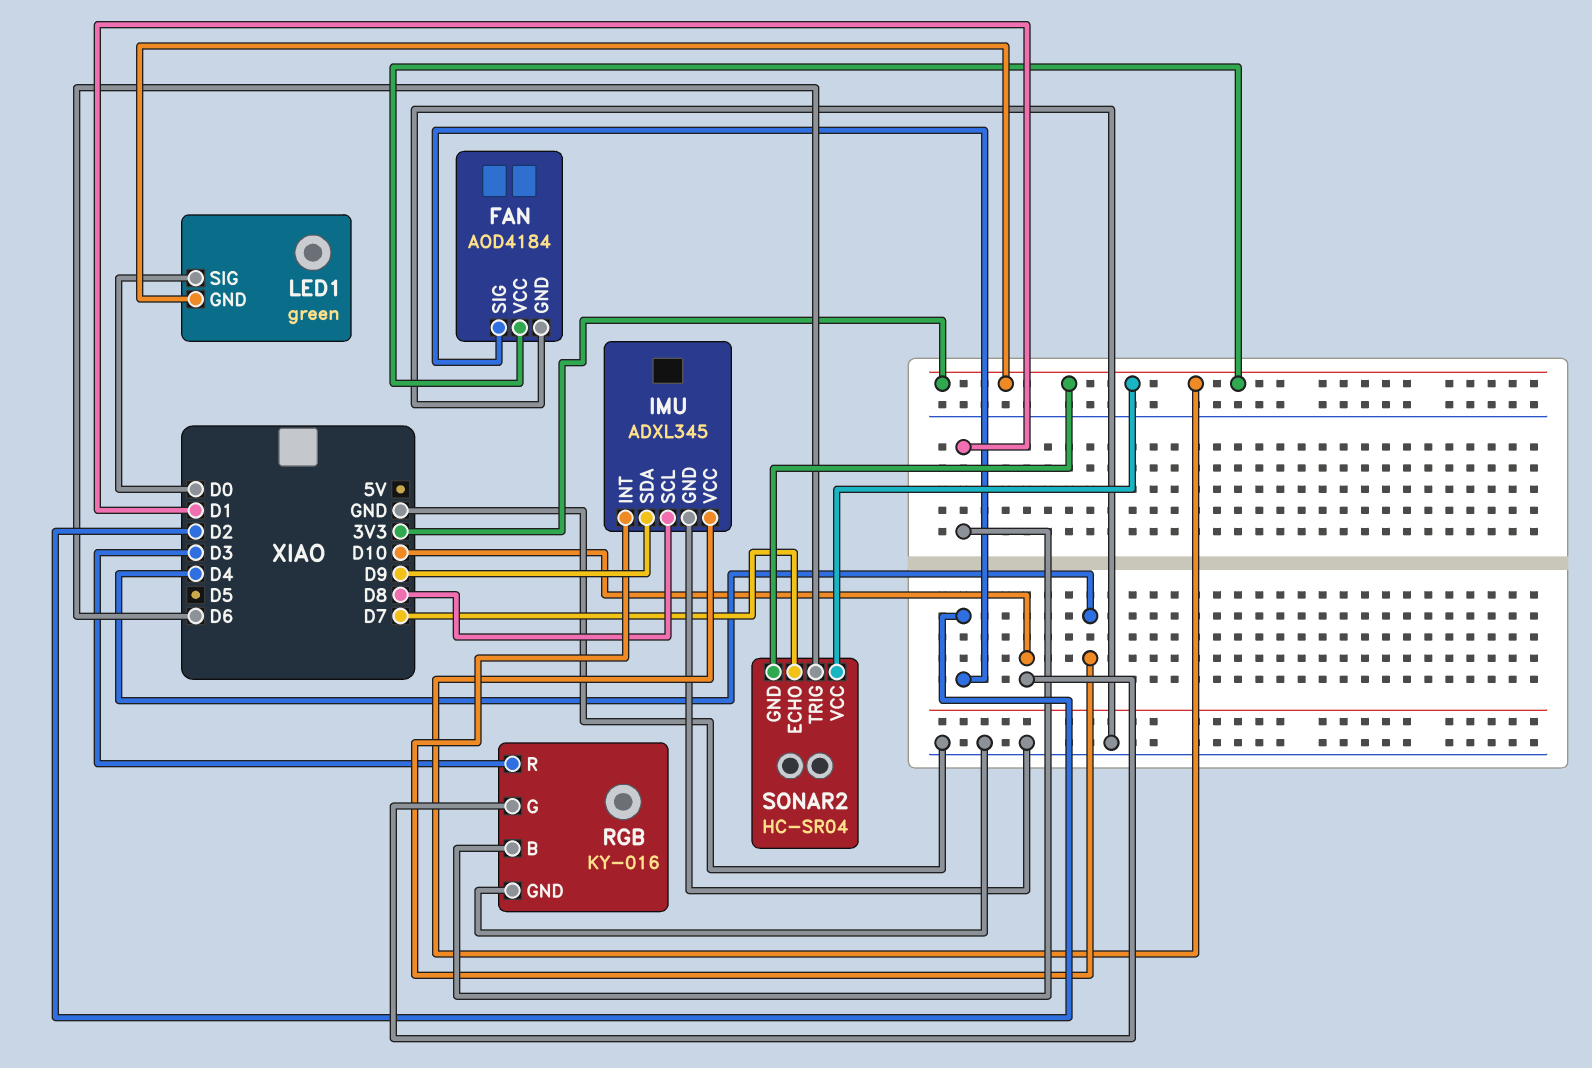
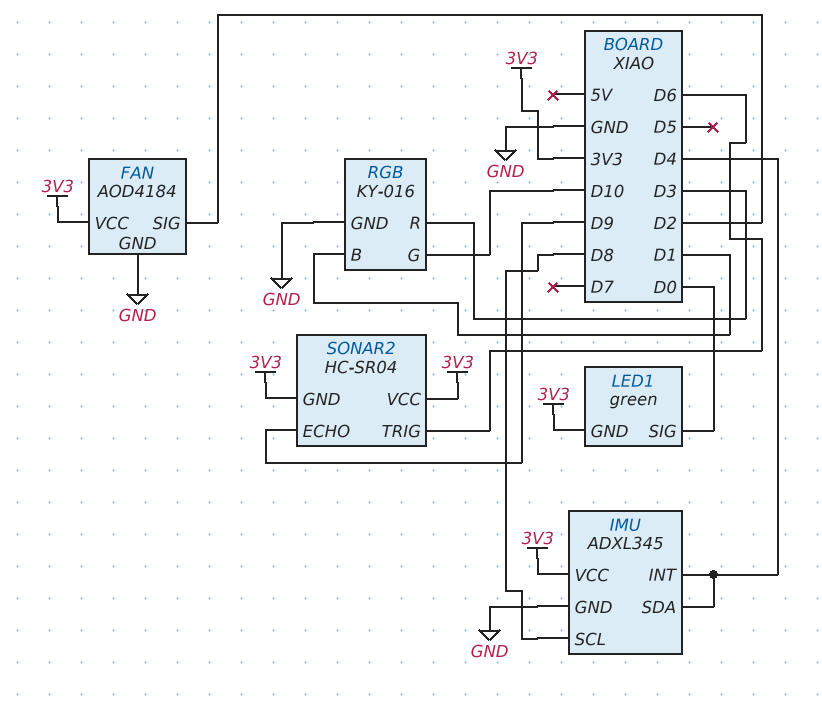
IMU pin SDA: D9 -> D4
SONAR2 pin ECHO: D7 -> D9

